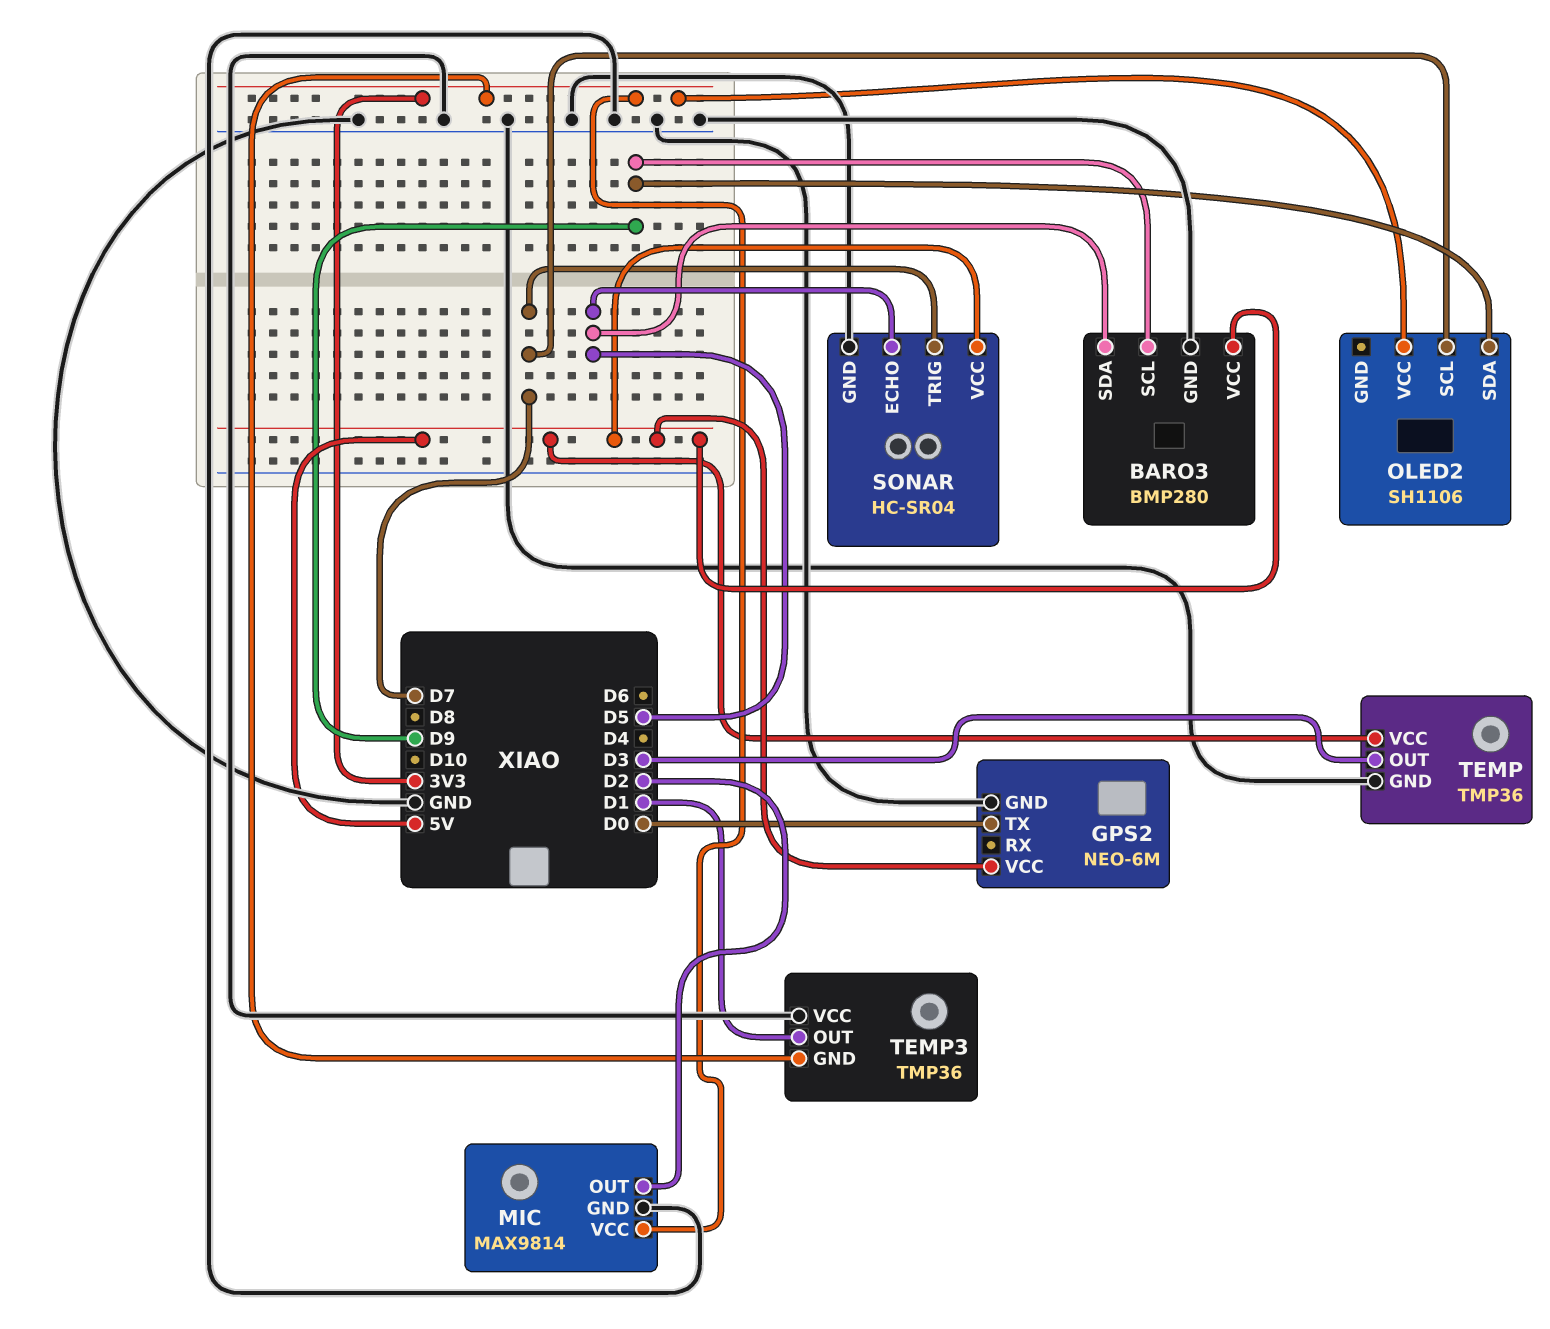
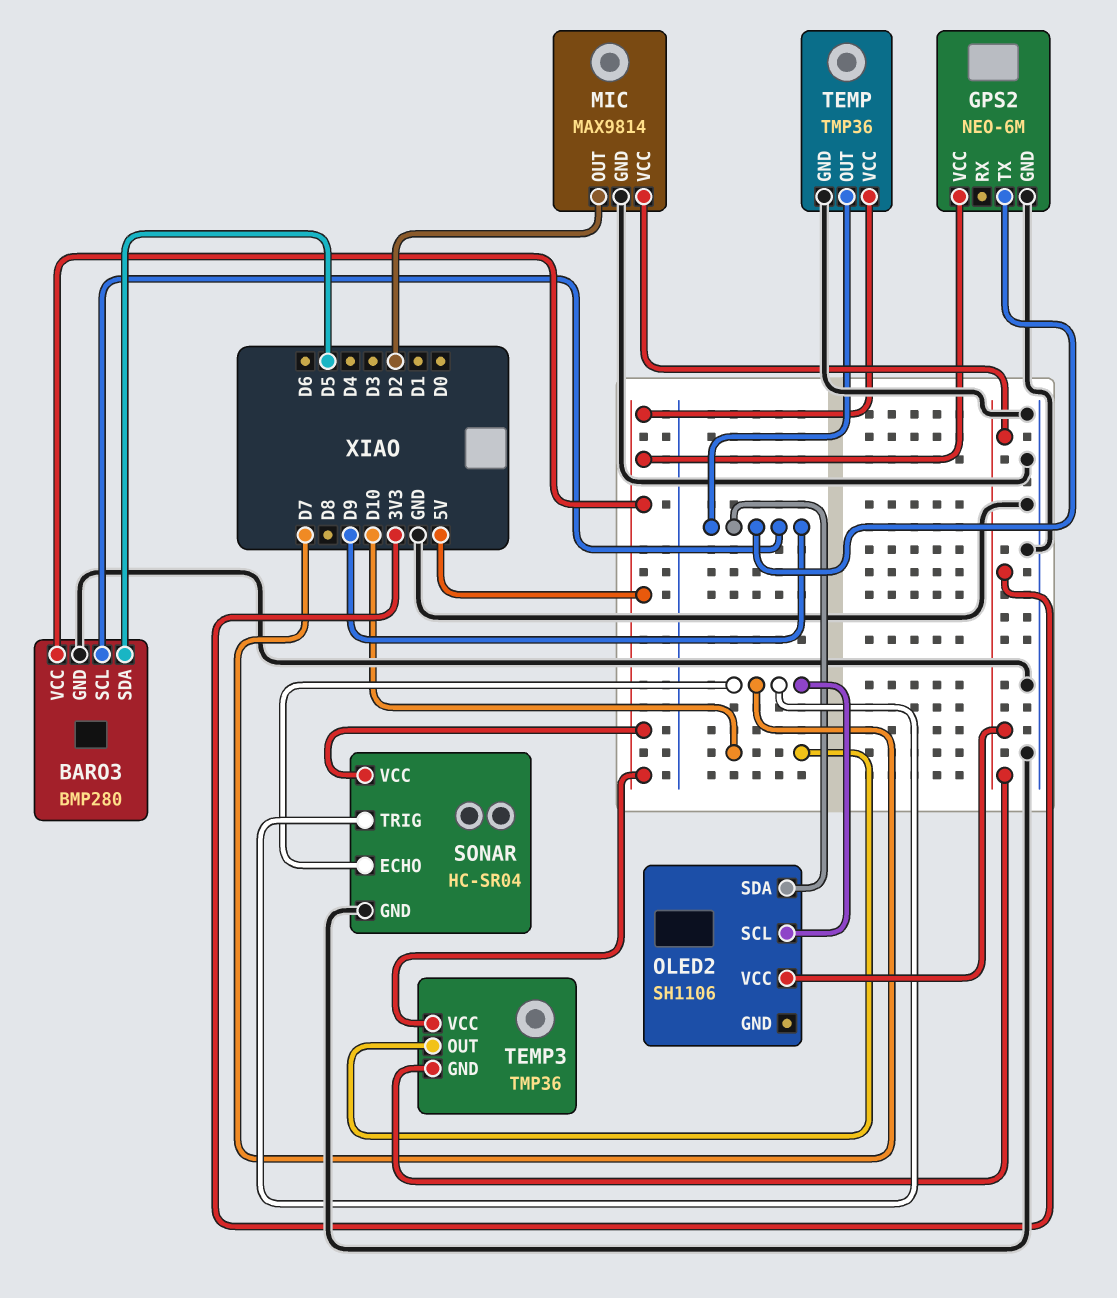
GPS2 pin TX: D0 -> D9
SONAR pin ECHO: D5 -> D7
TEMP pin OUT: D3 -> D9
TEMP3 pin OUT: D1 -> D10
TEMP3 pin VCC: GND -> 5V

